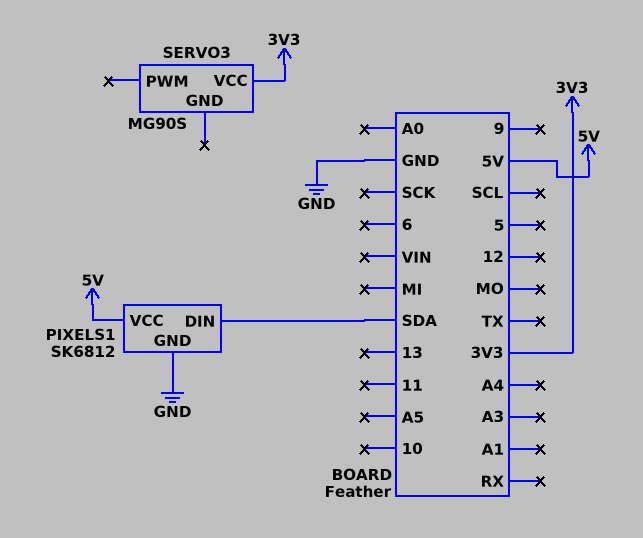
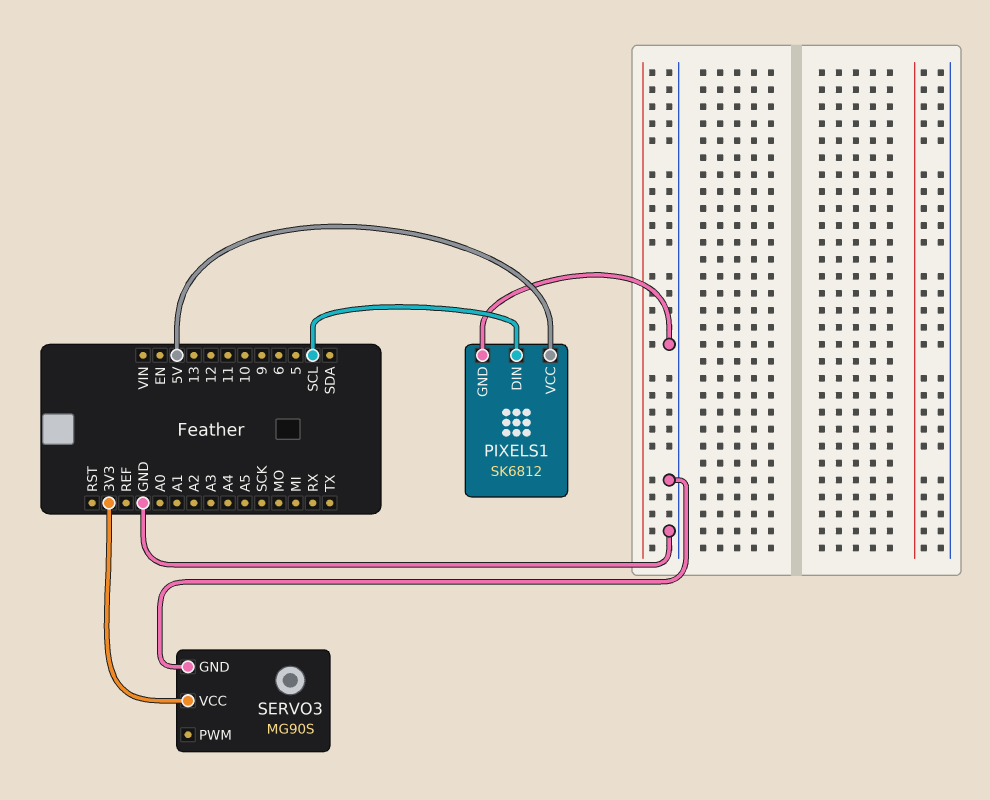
PIXELS1 pin DIN: SDA -> SCL
SERVO3 pin GND: none -> GND

